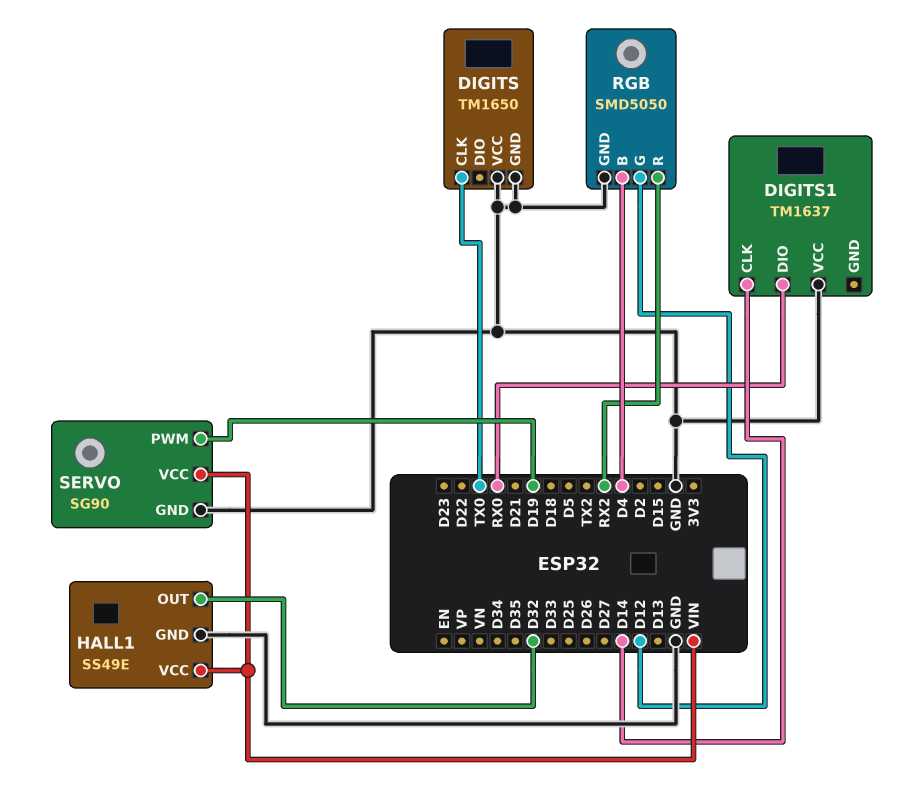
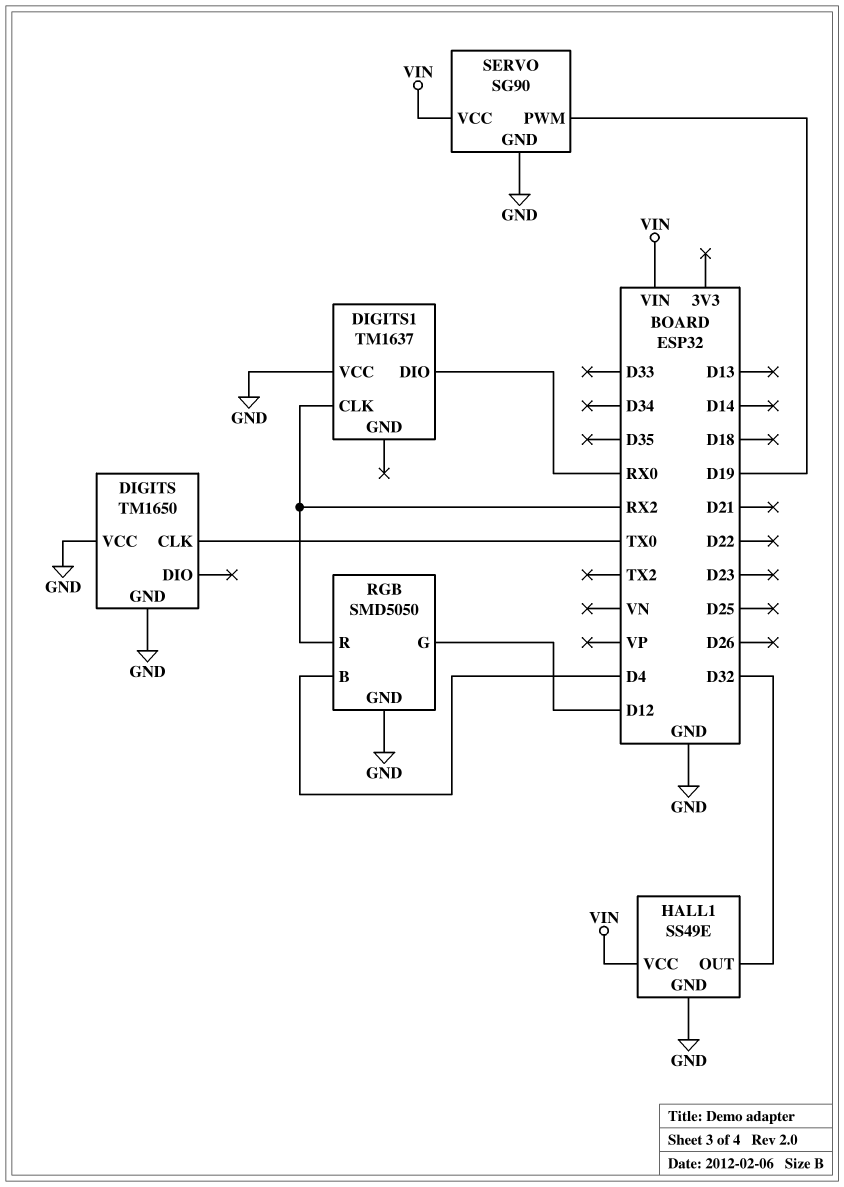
DIGITS1 pin CLK: D14 -> RX2

